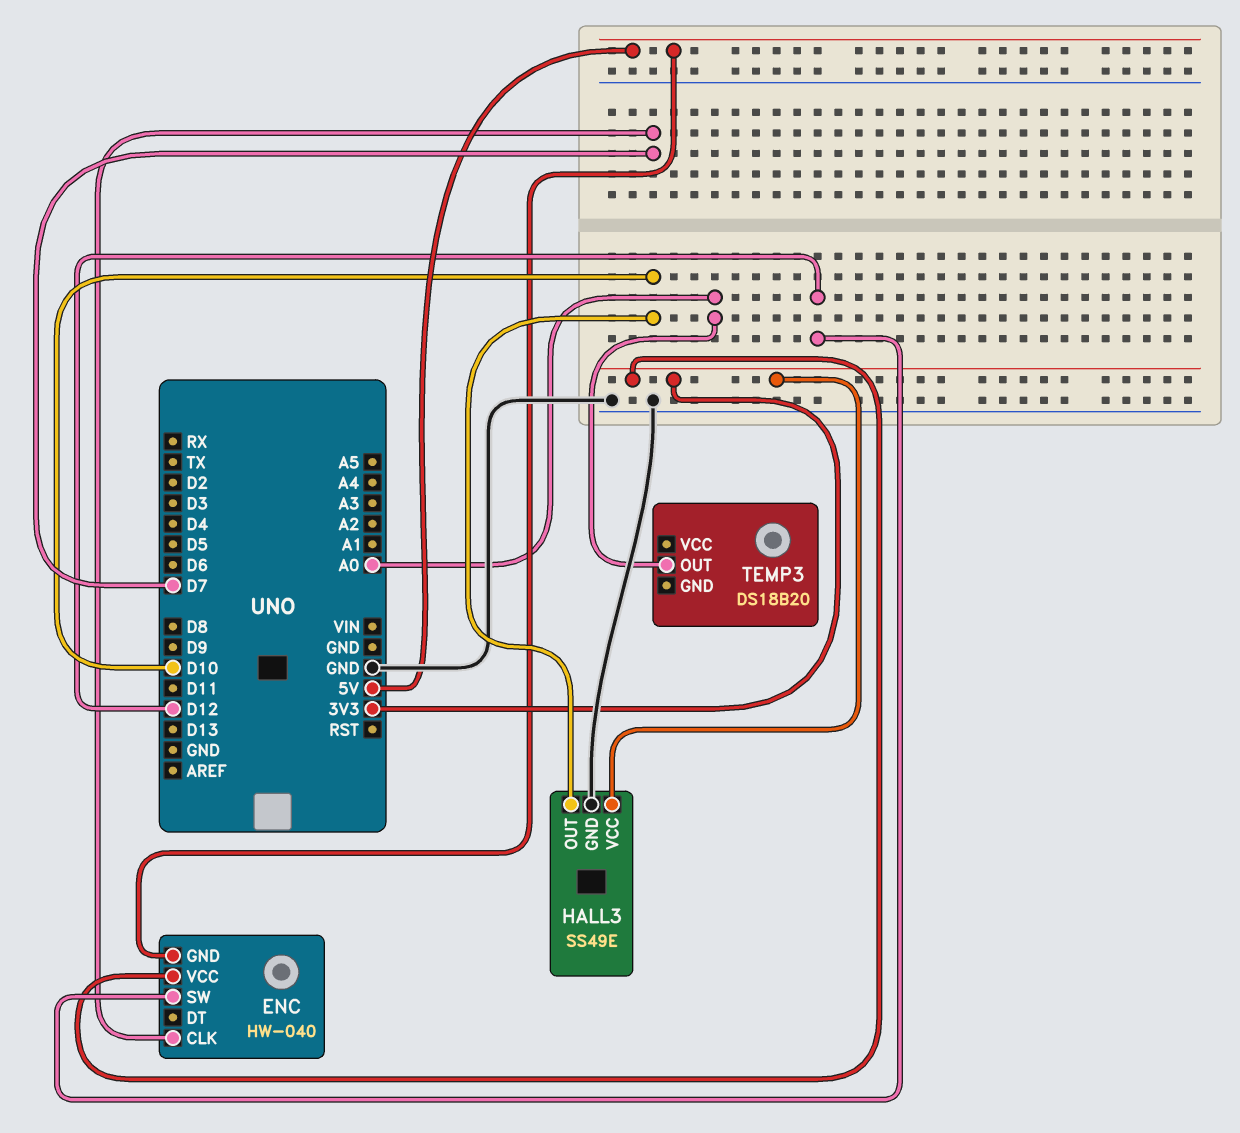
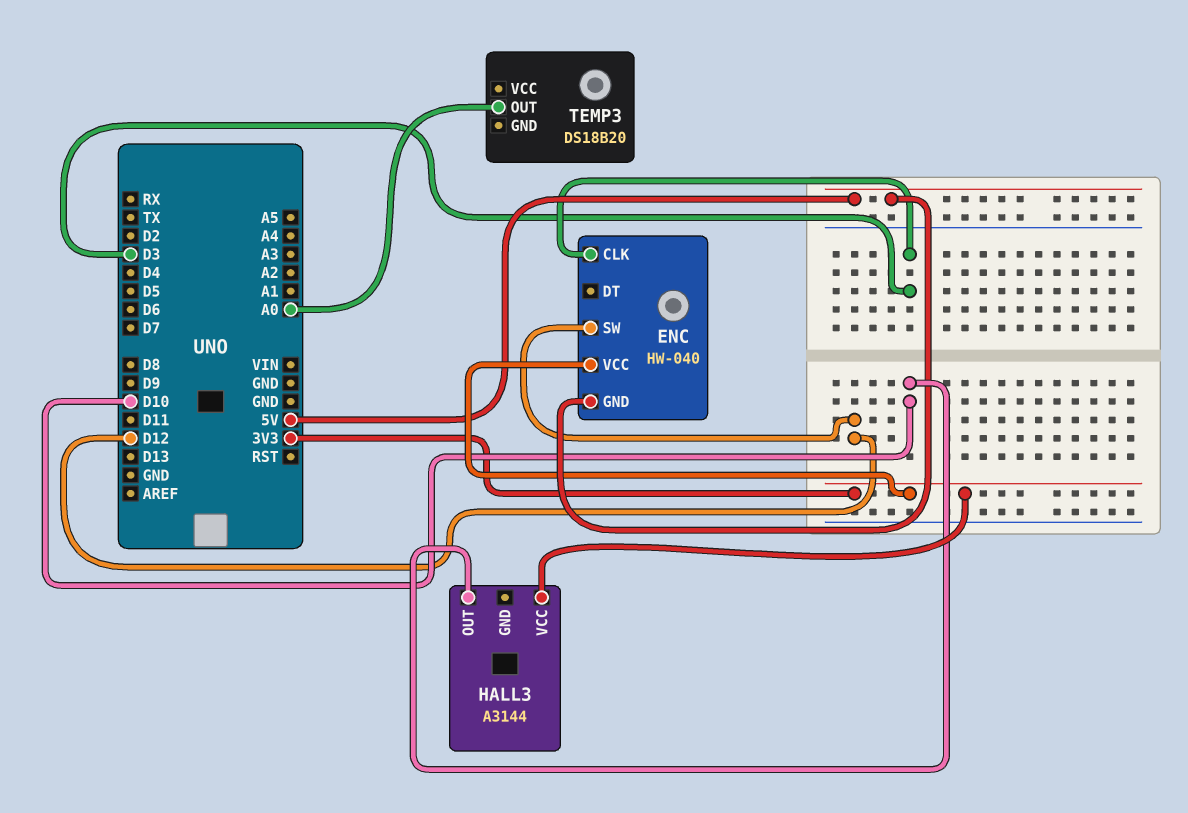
ENC pin CLK: D7 -> D3
HALL3: SS49E -> A3144
HALL3 pin GND: GND -> none

